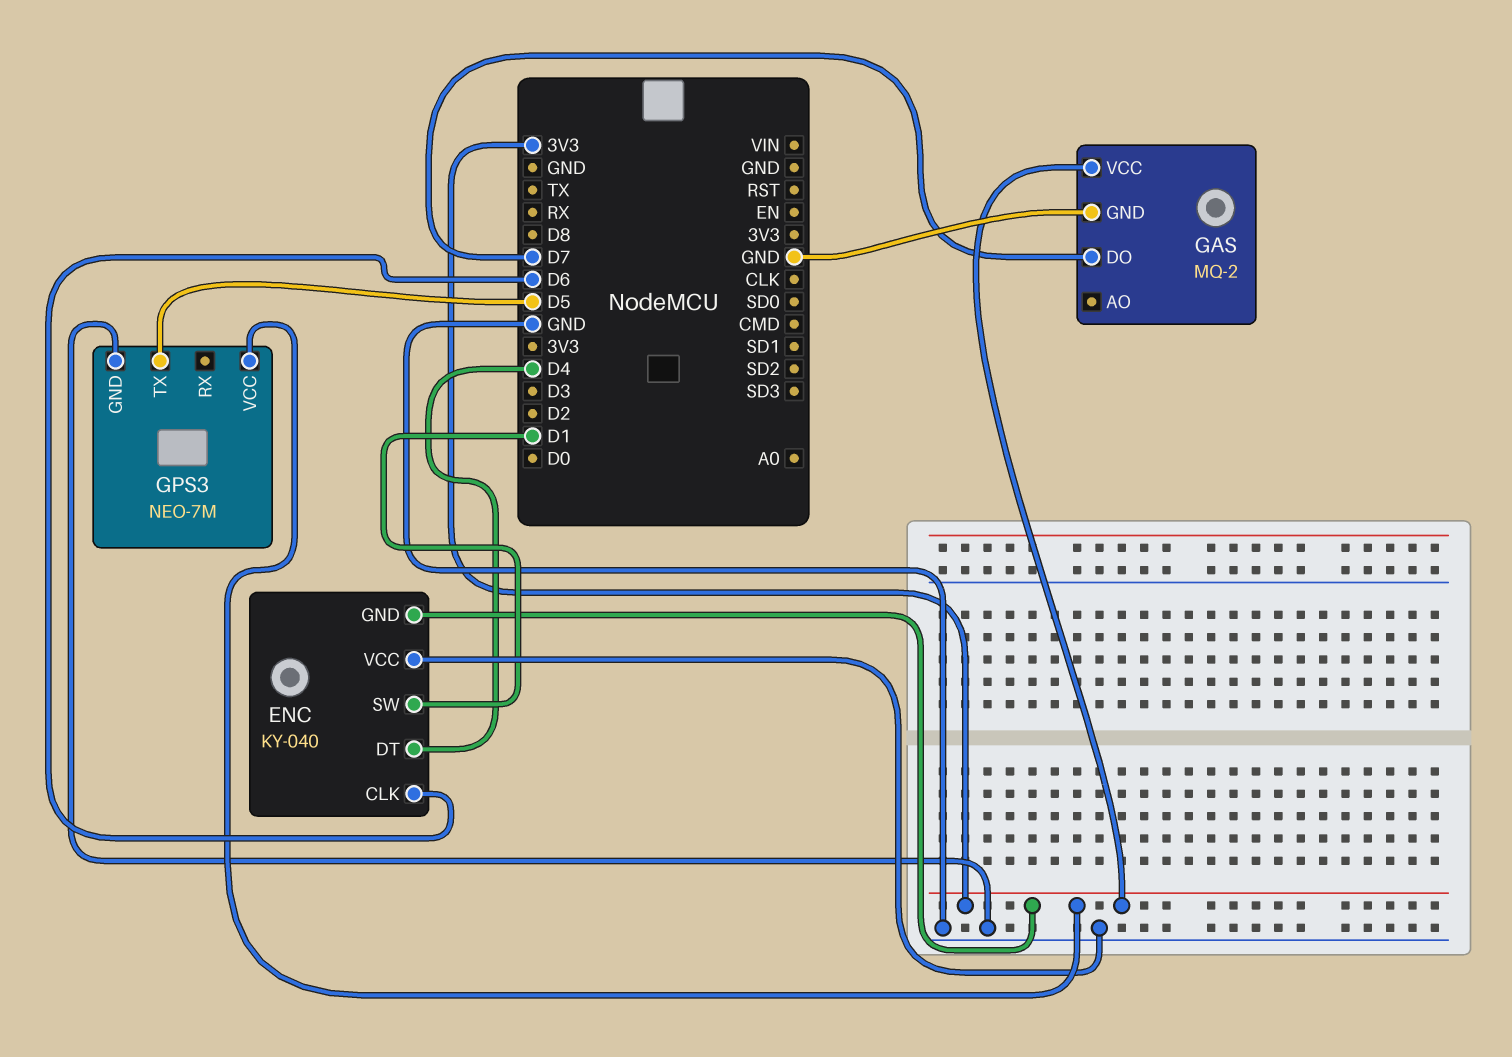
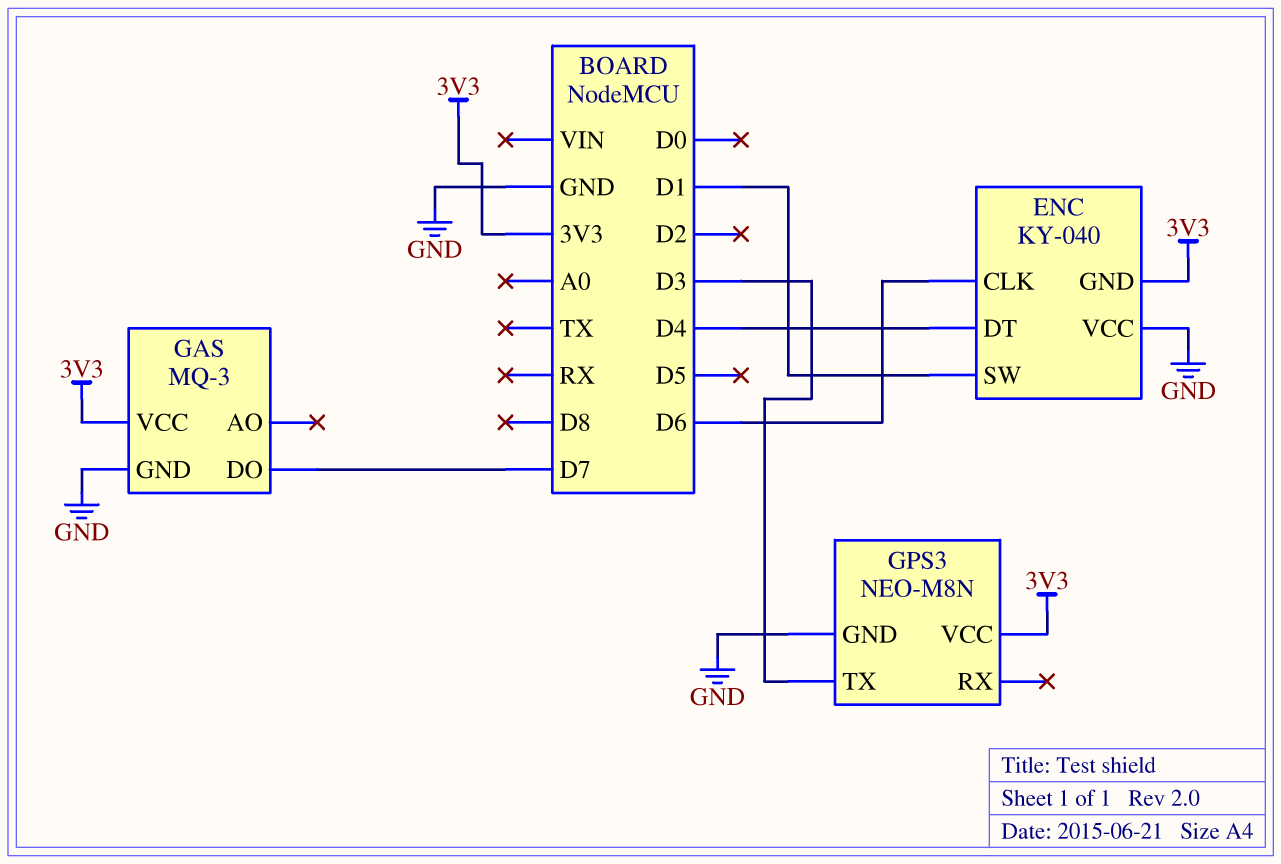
GAS: MQ-2 -> MQ-3
GPS3: NEO-7M -> NEO-M8N
GPS3 pin TX: D5 -> D3

